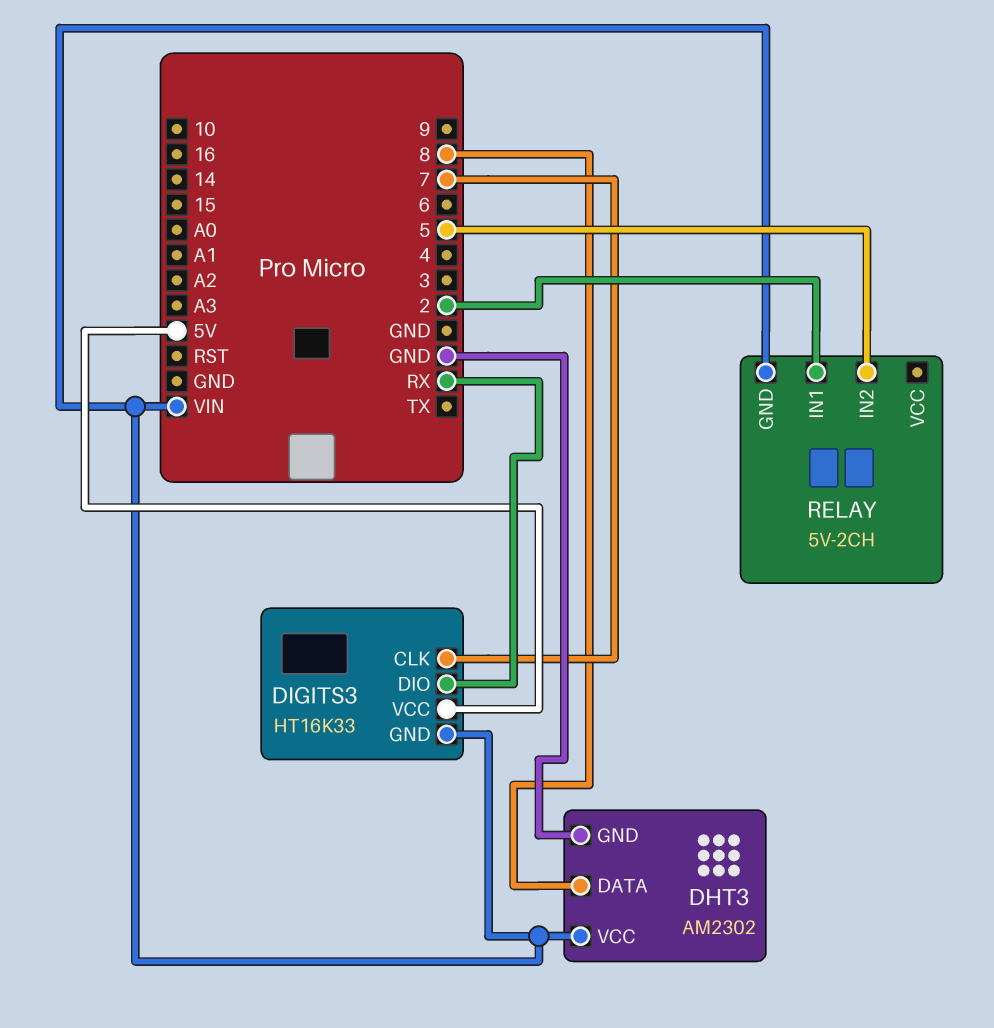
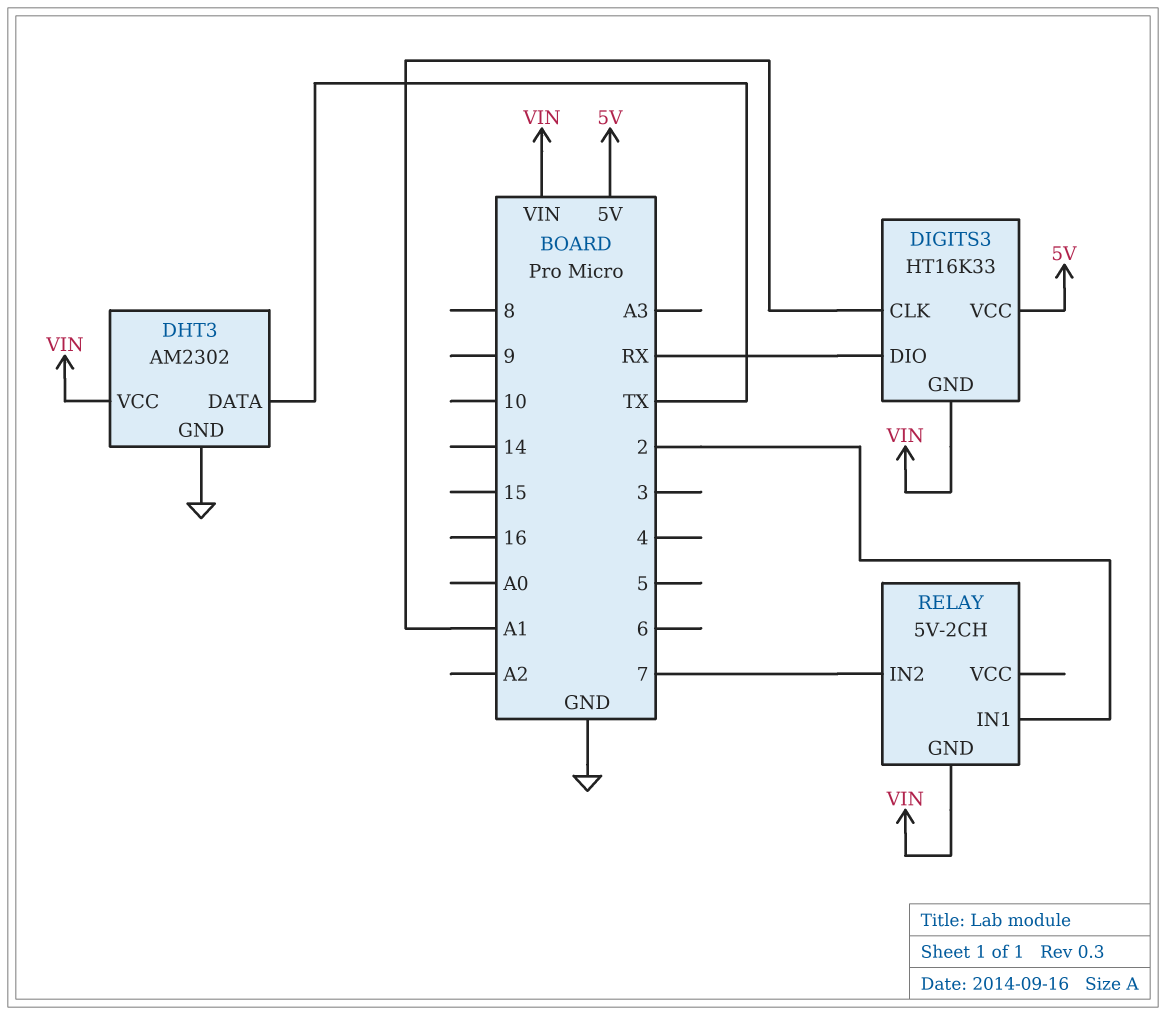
DHT3 pin DATA: 8 -> TX
DIGITS3 pin CLK: 7 -> A1
RELAY pin IN2: 5 -> 7

